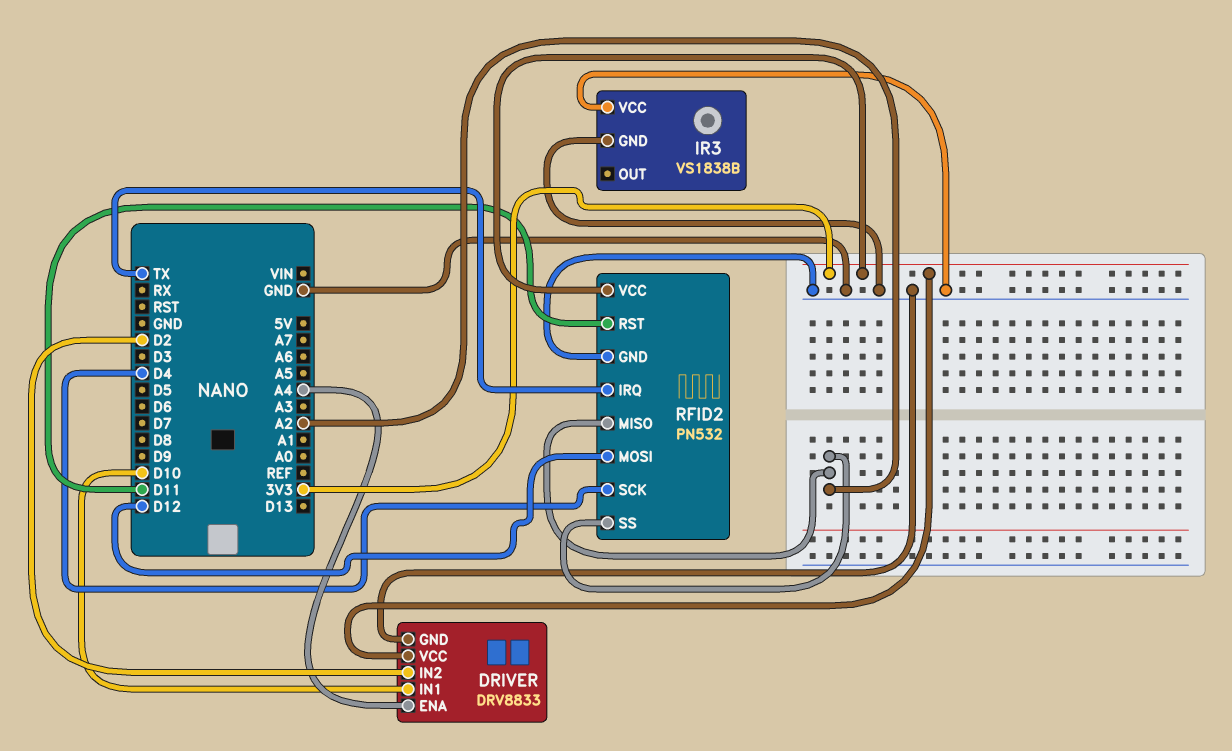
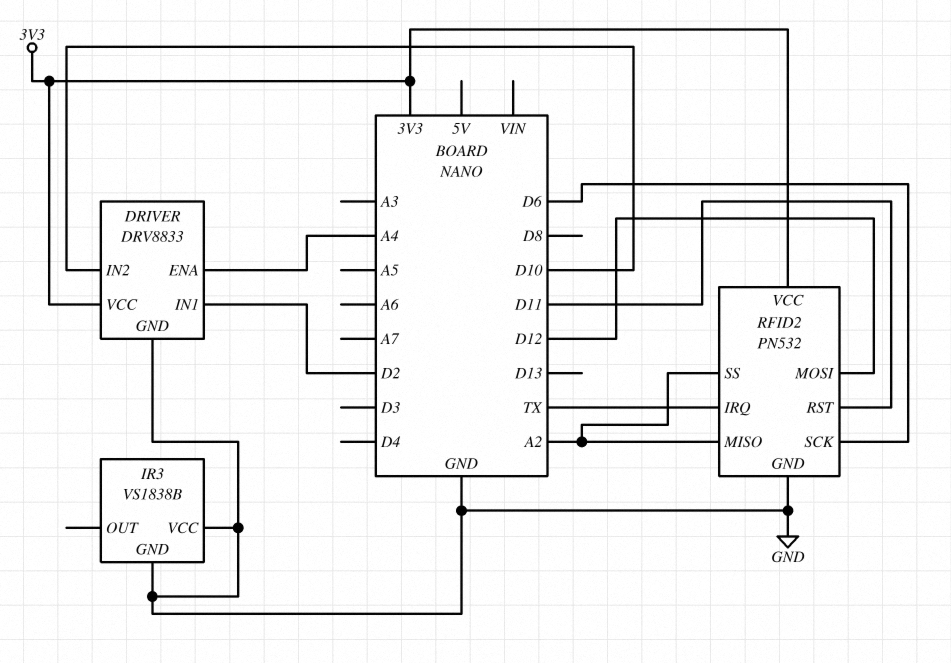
DRIVER pin IN1: D10 -> D2
DRIVER pin IN2: D2 -> D10
RFID2 pin SCK: D4 -> D6

